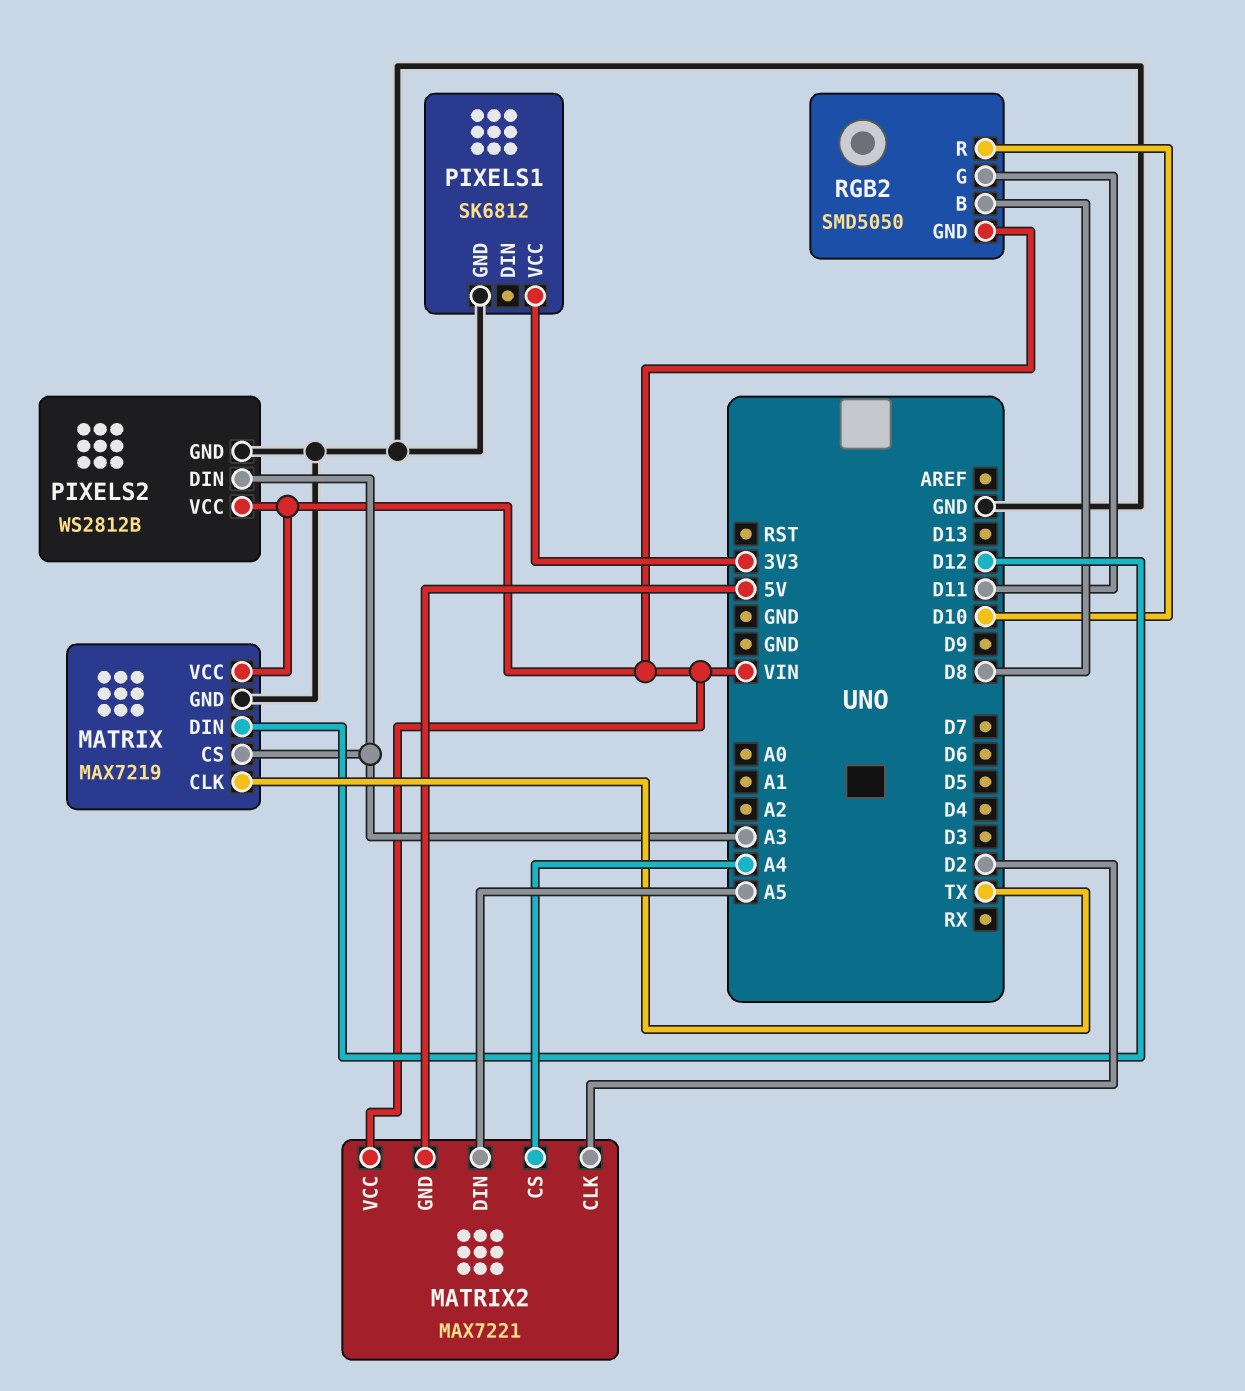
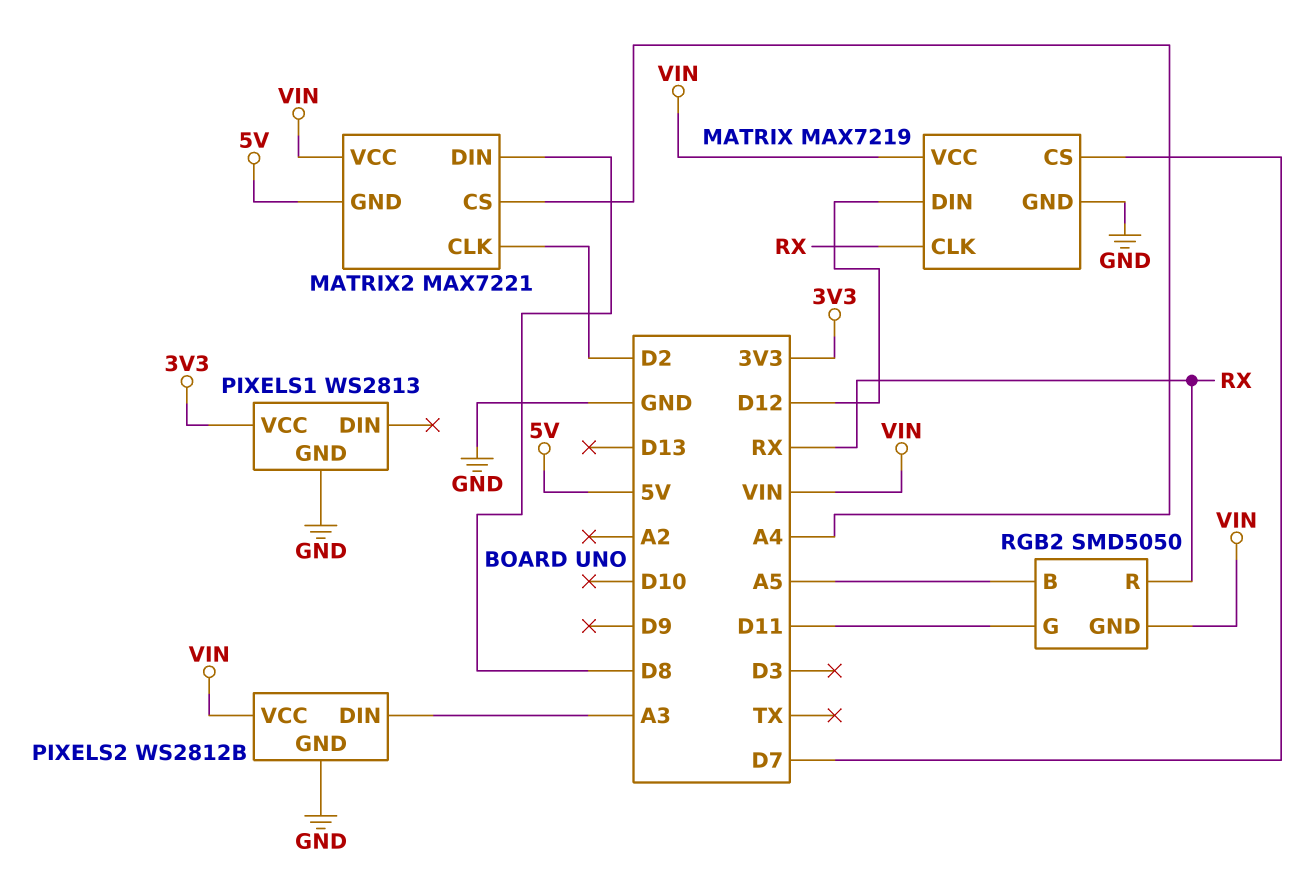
MATRIX pin CLK: TX -> RX
MATRIX pin CS: A3 -> D7
MATRIX2 pin DIN: A5 -> D8
PIXELS1: SK6812 -> WS2813
RGB2 pin B: D8 -> A5
RGB2 pin R: D10 -> RX

